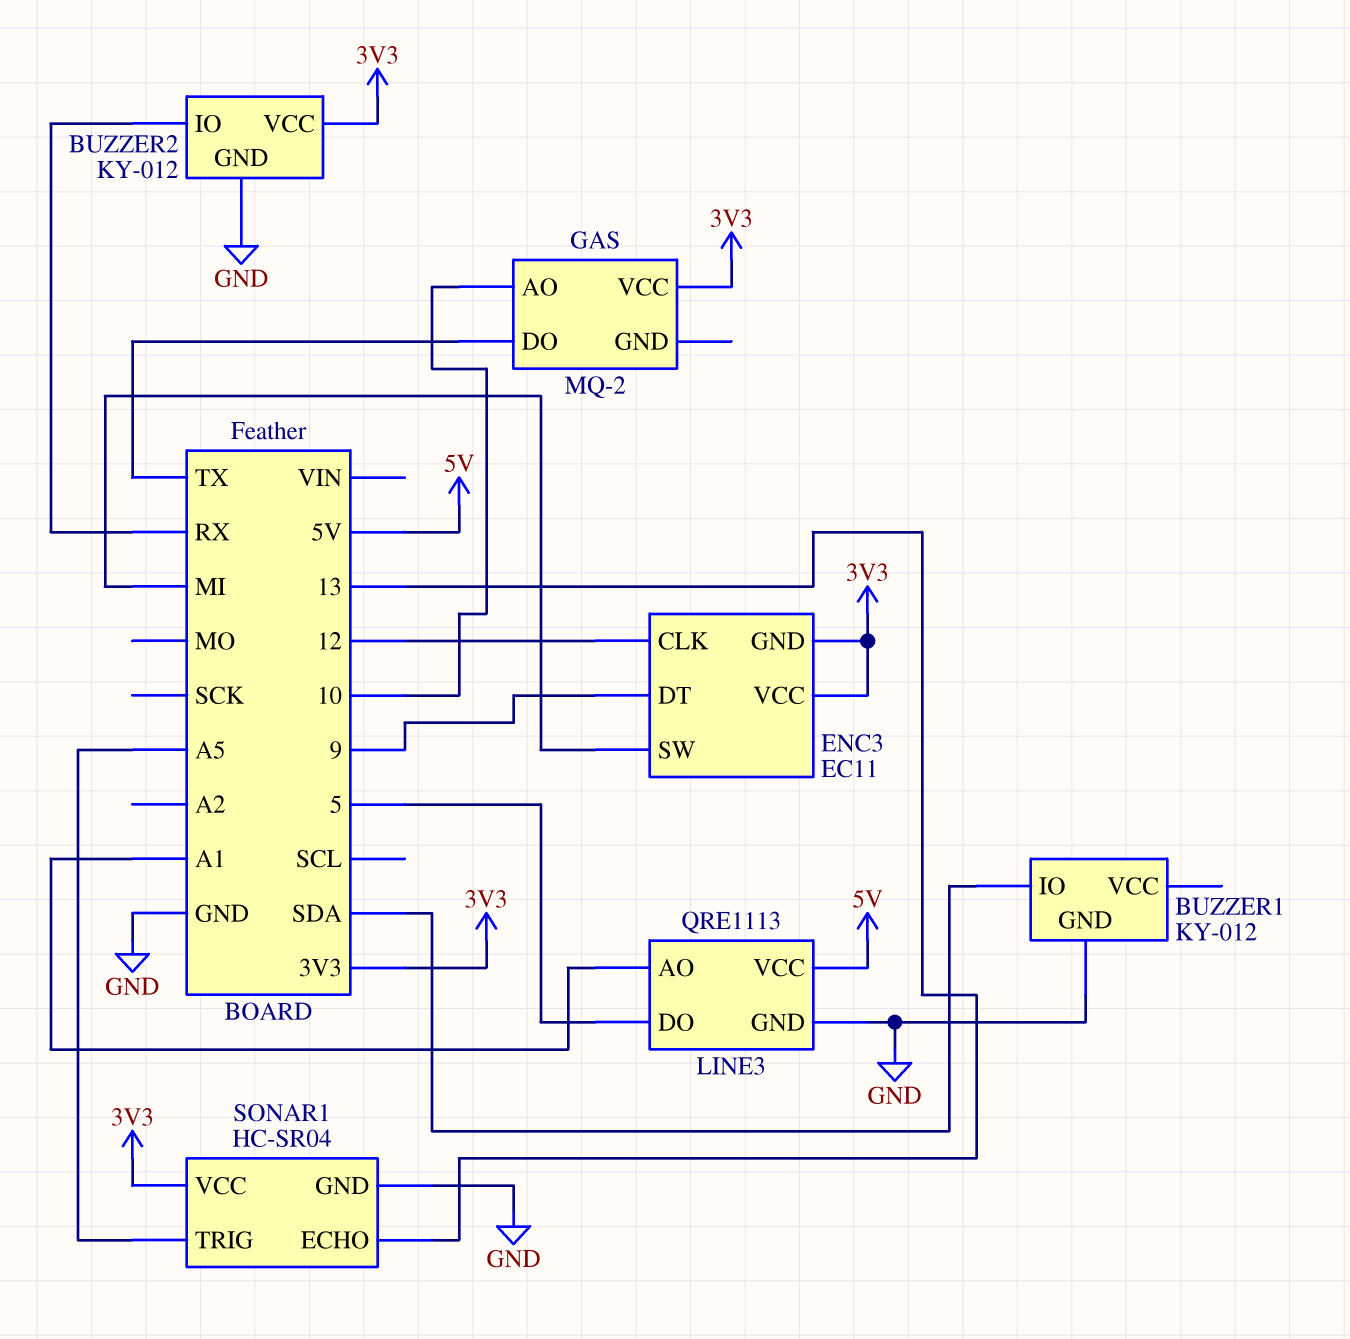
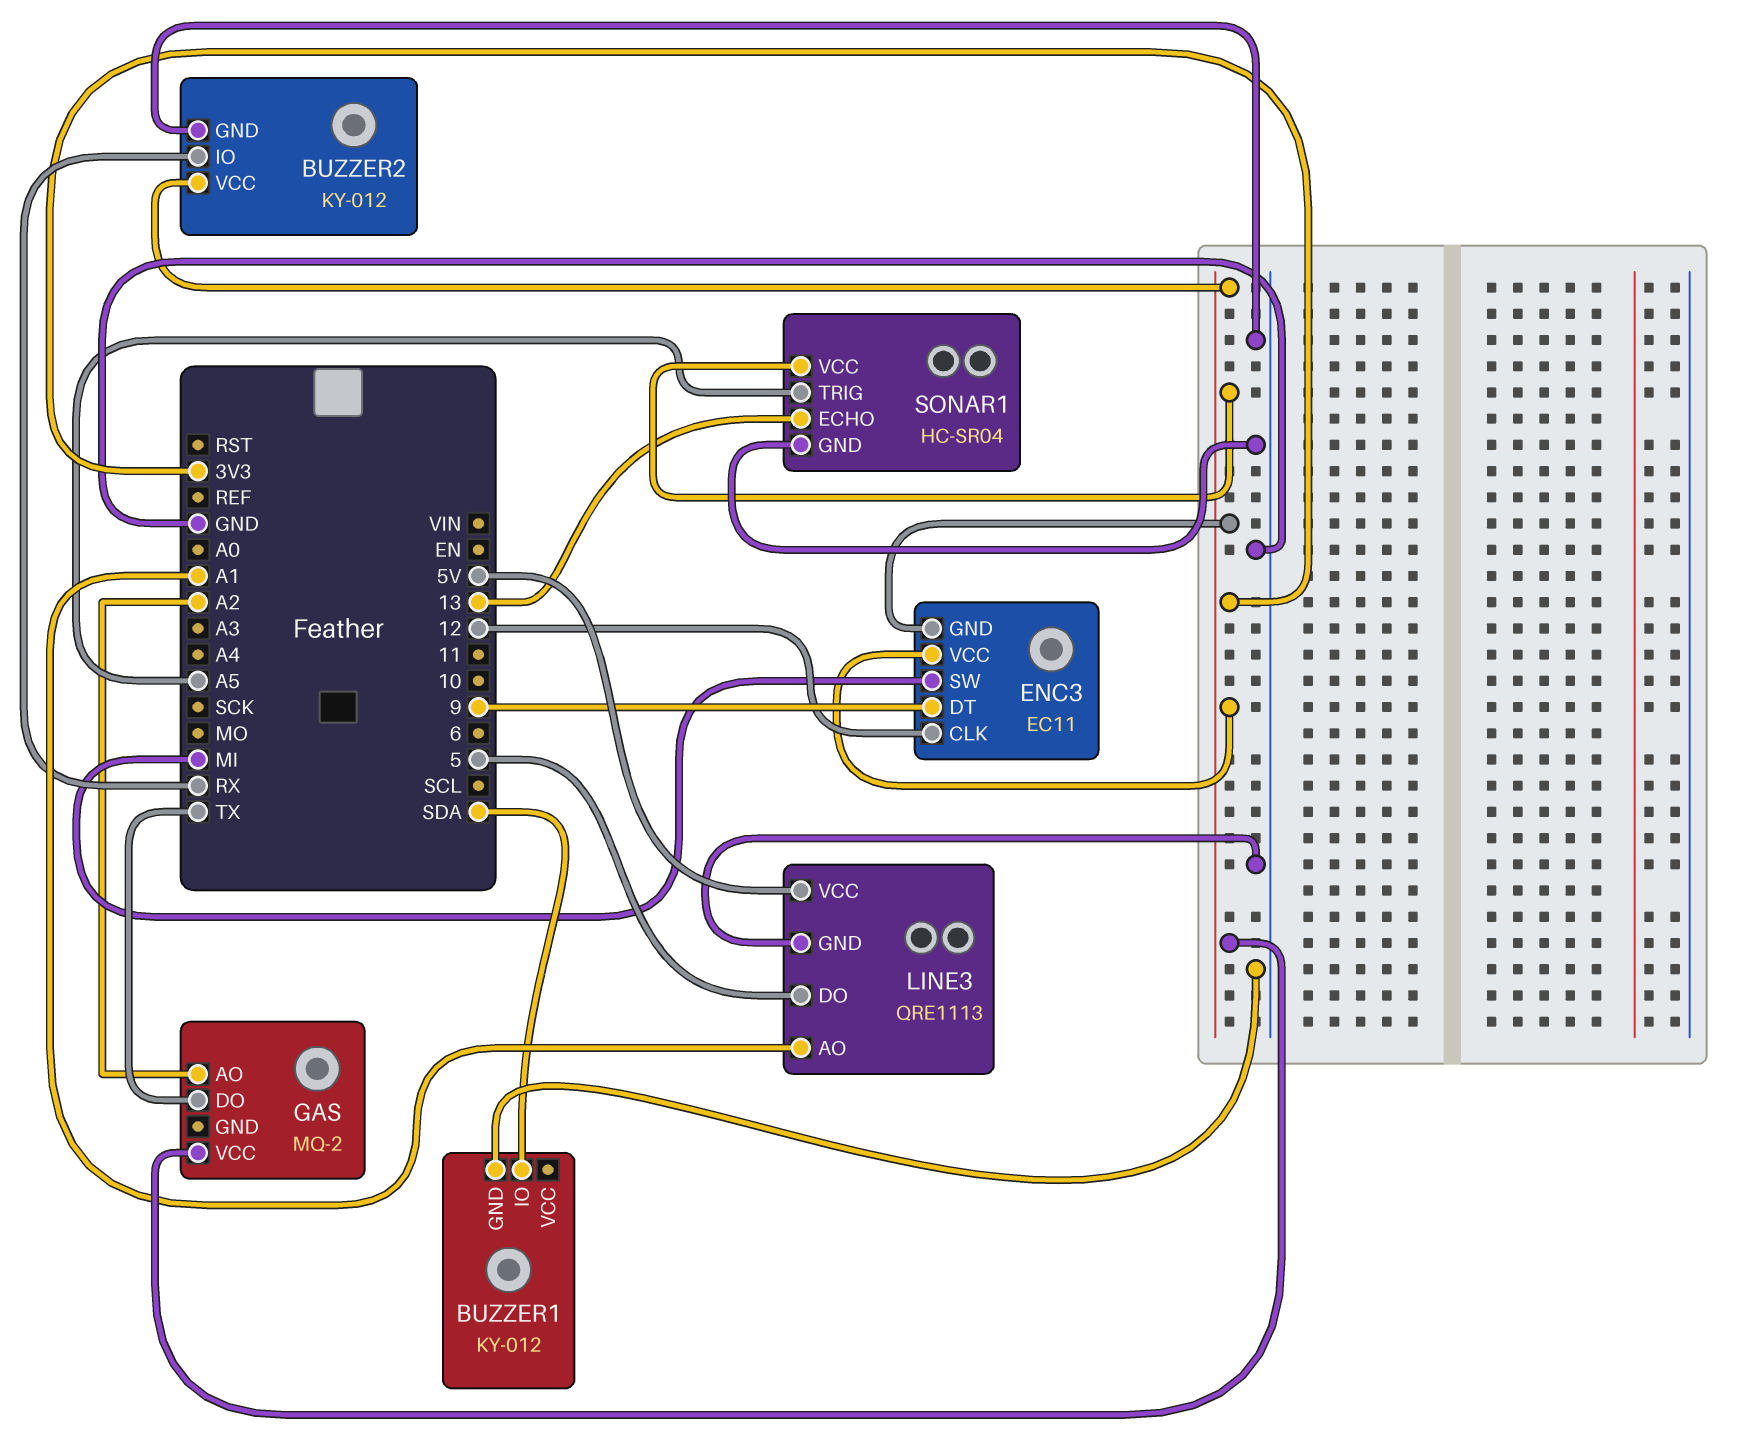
GAS pin AO: 10 -> A2

